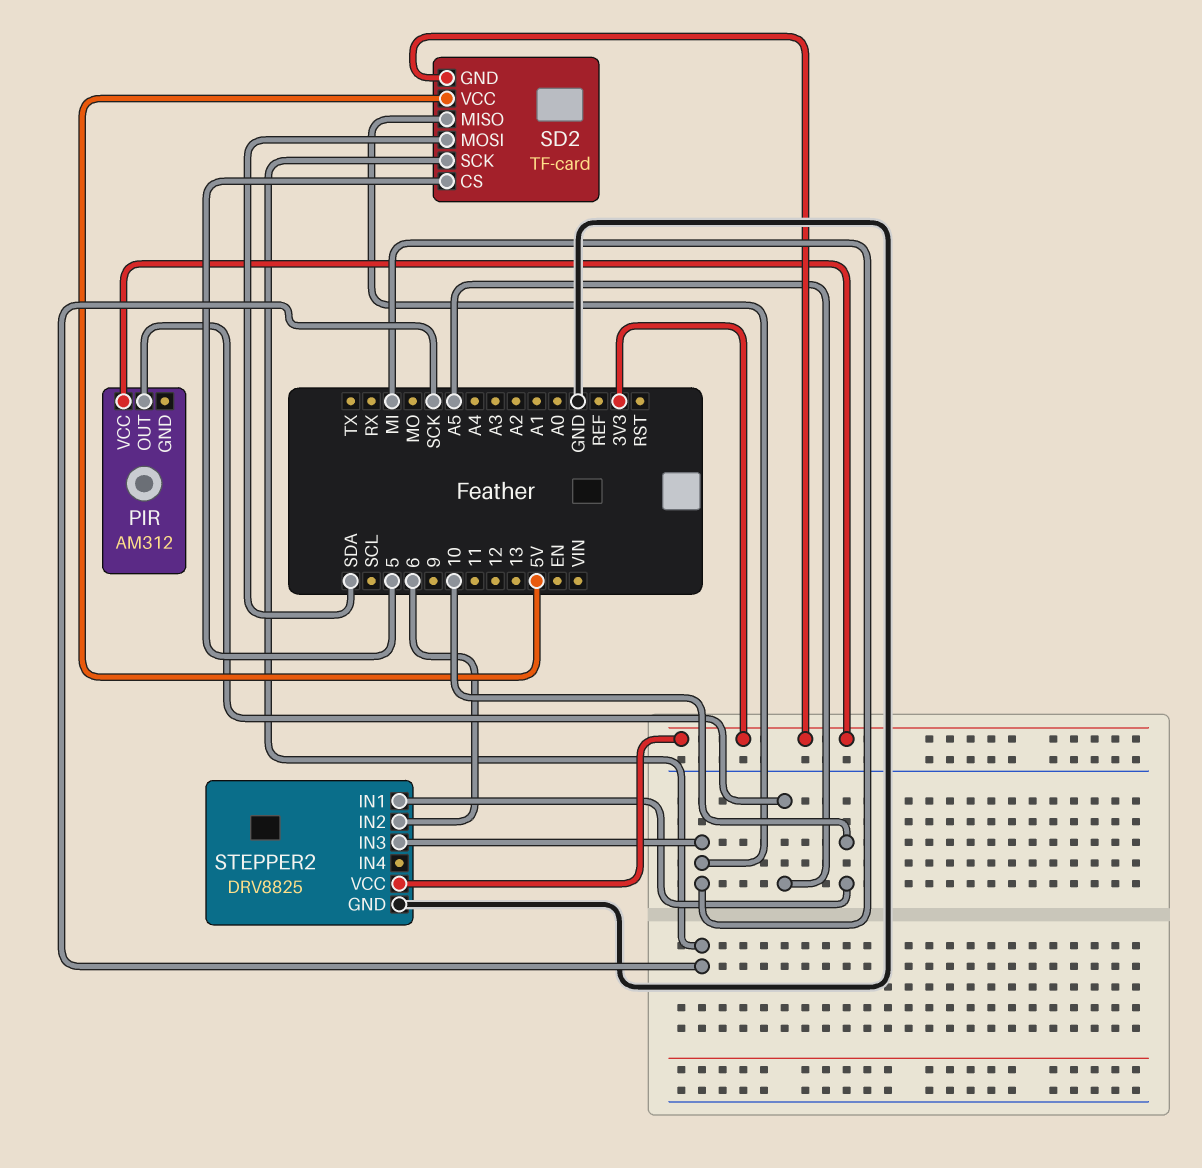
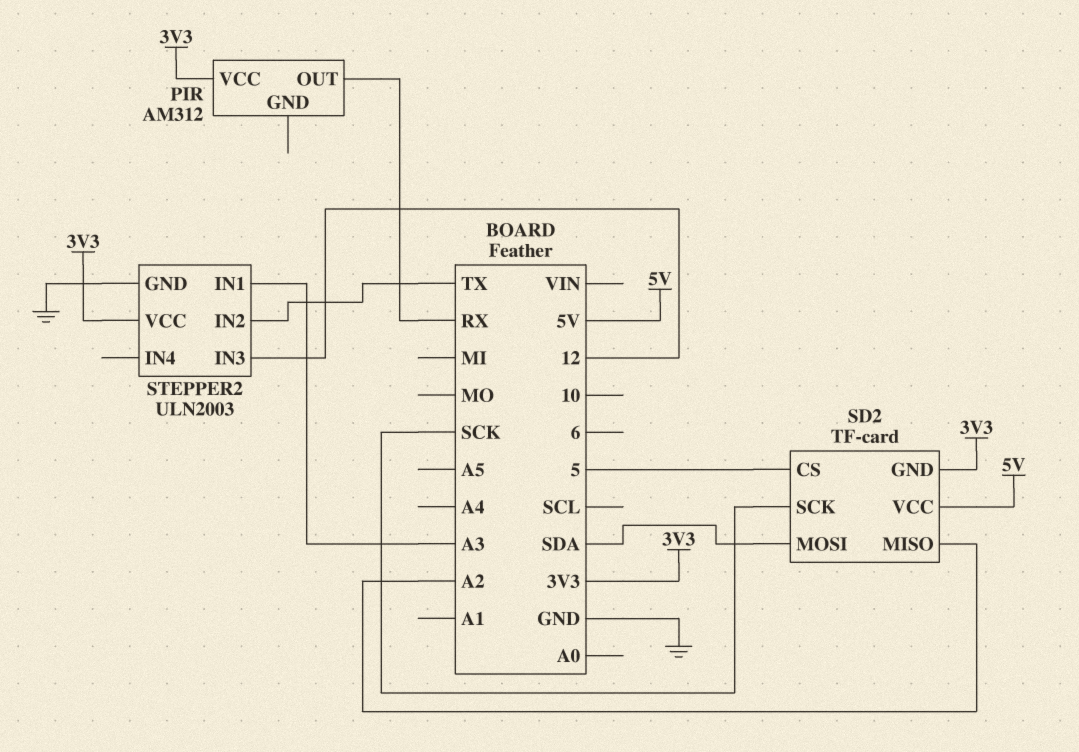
PIR pin OUT: A5 -> RX
SD2 pin MISO: MI -> A2
STEPPER2: DRV8825 -> ULN2003
STEPPER2 pin IN1: 10 -> A3
STEPPER2 pin IN2: 6 -> TX
STEPPER2 pin IN3: MI -> 12

